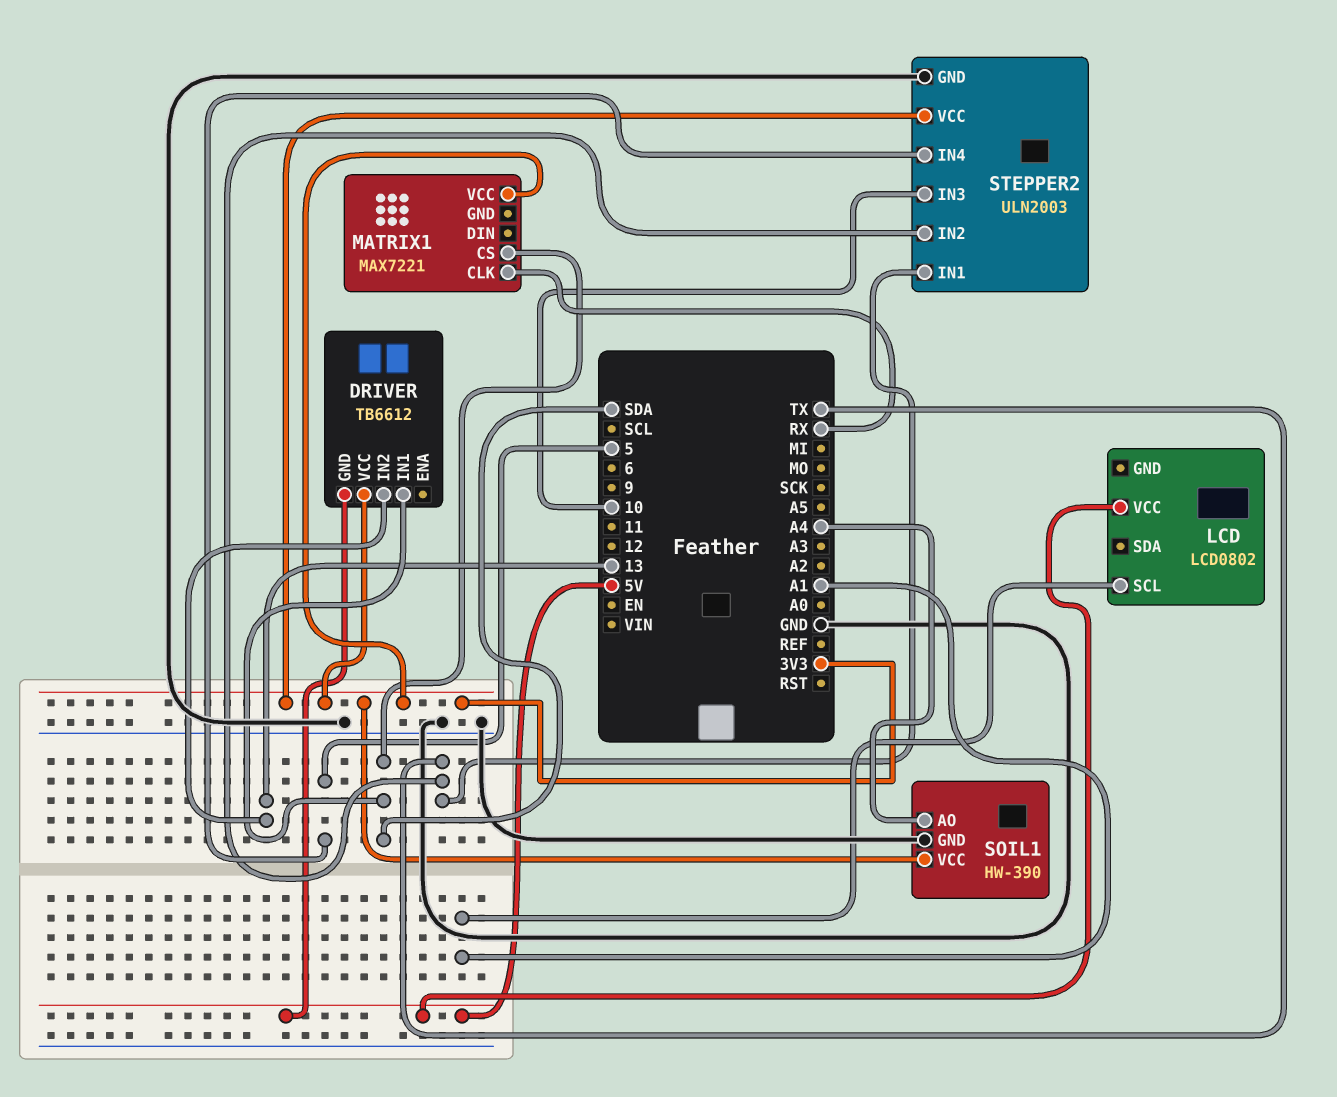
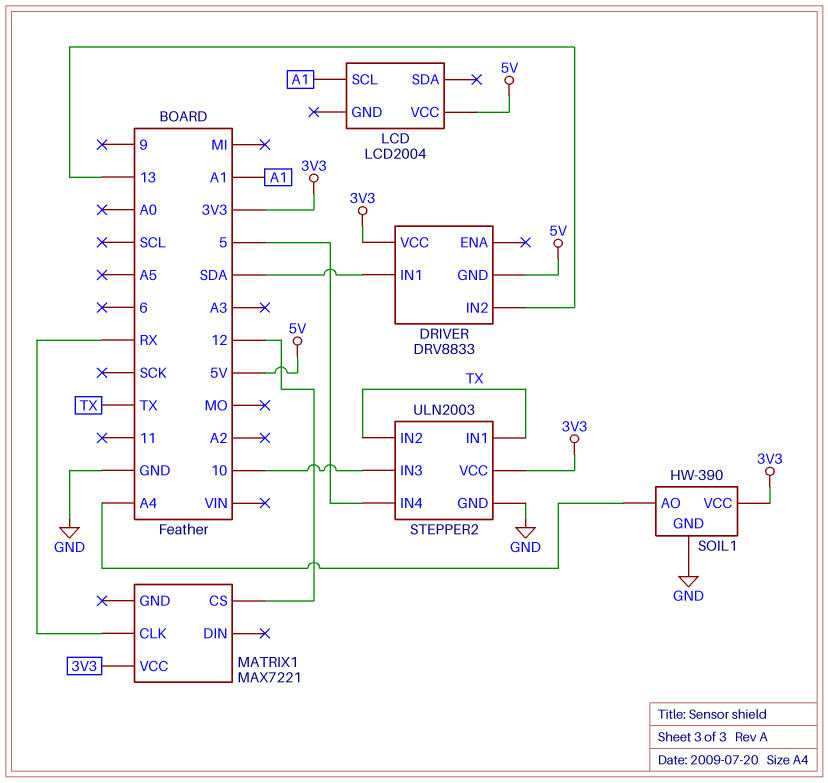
DRIVER: TB6612 -> DRV8833
LCD: LCD0802 -> LCD2004
MATRIX1 pin CS: SDA -> 12

